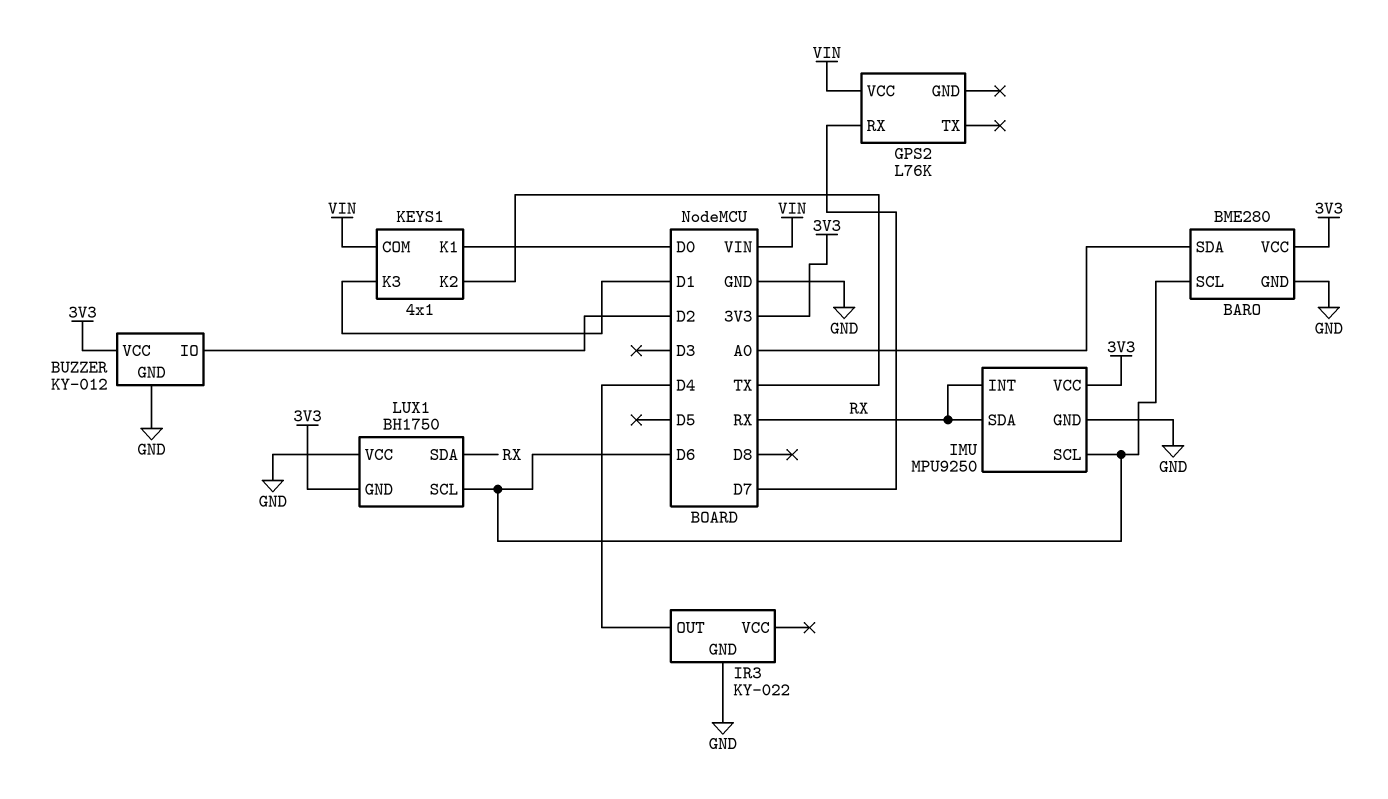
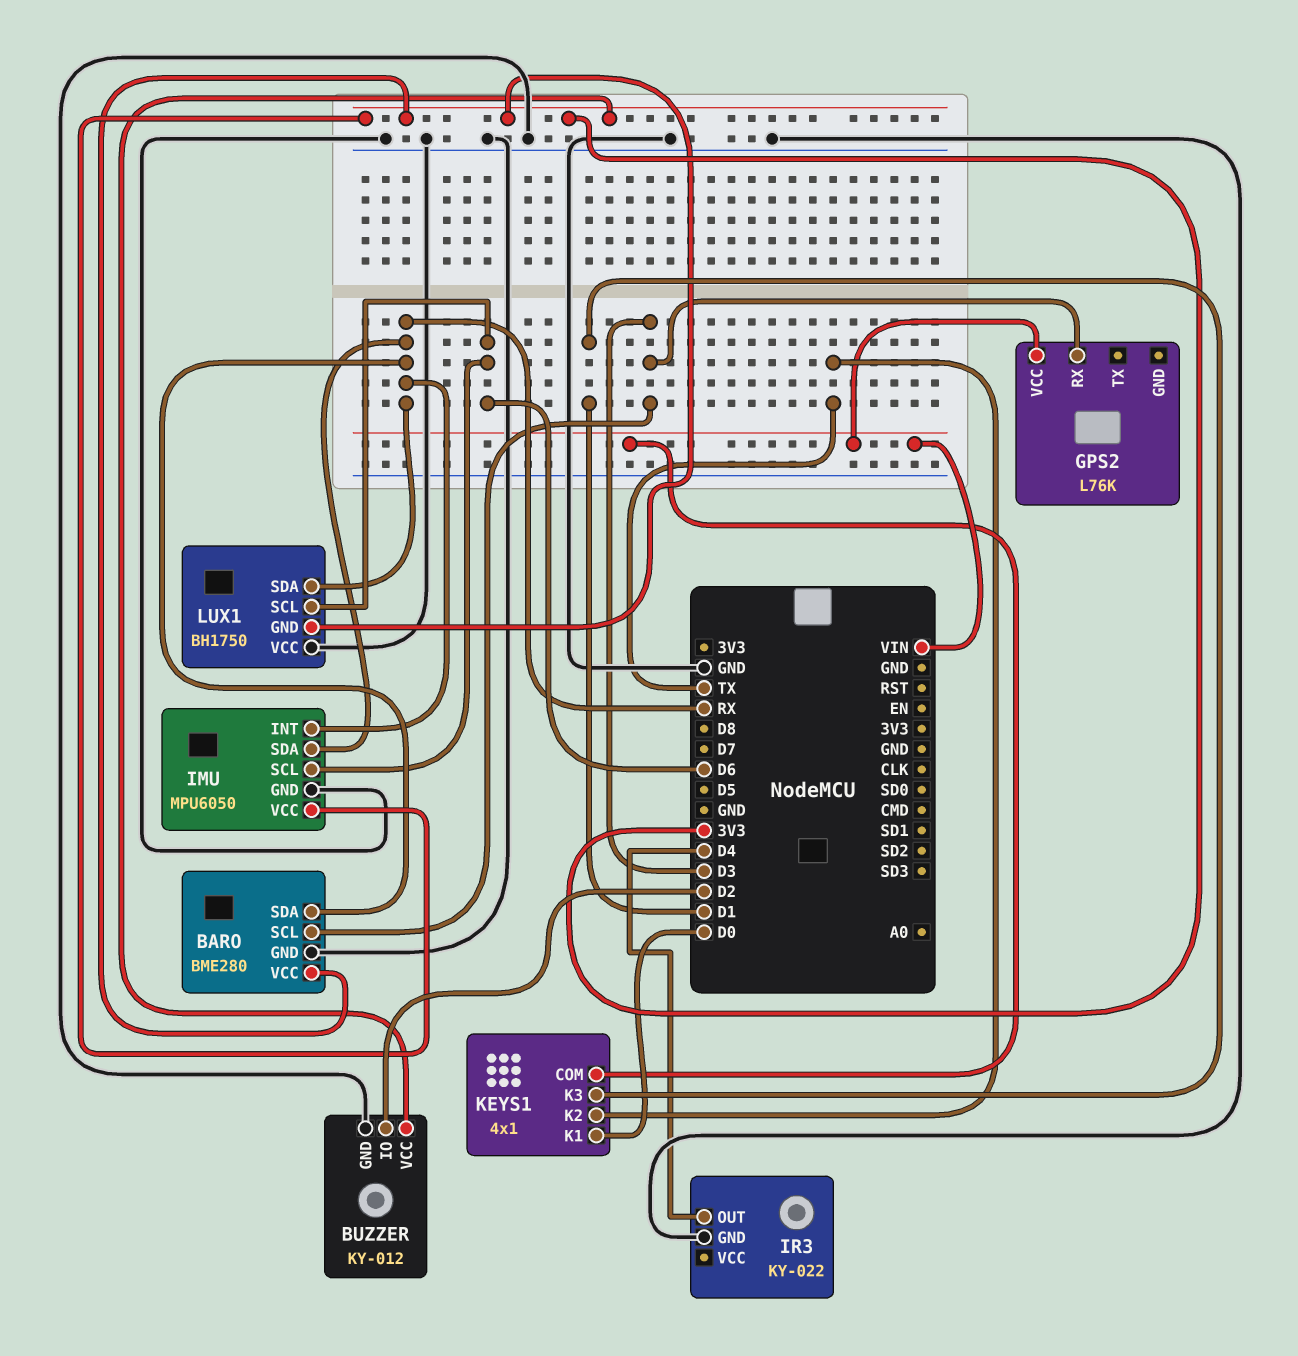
BARO pin SCL: D6 -> D3
BARO pin SDA: A0 -> RX
GPS2 pin RX: D7 -> D3
IMU: MPU9250 -> MPU6050

